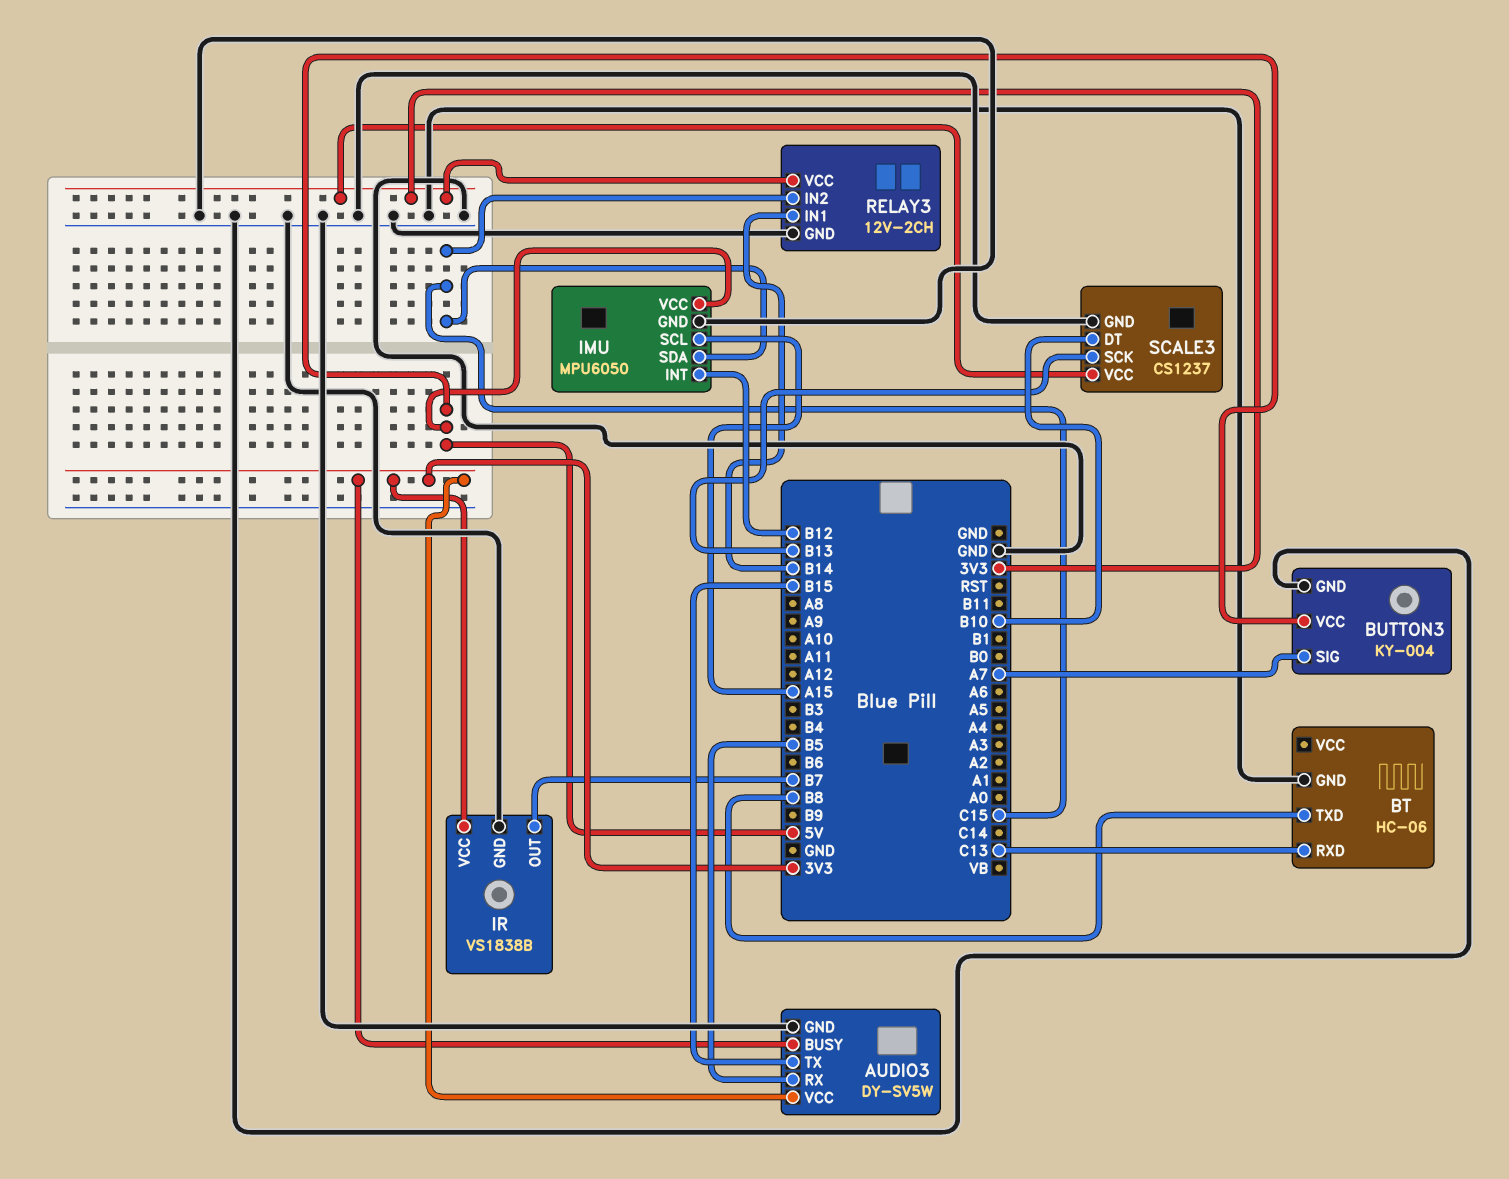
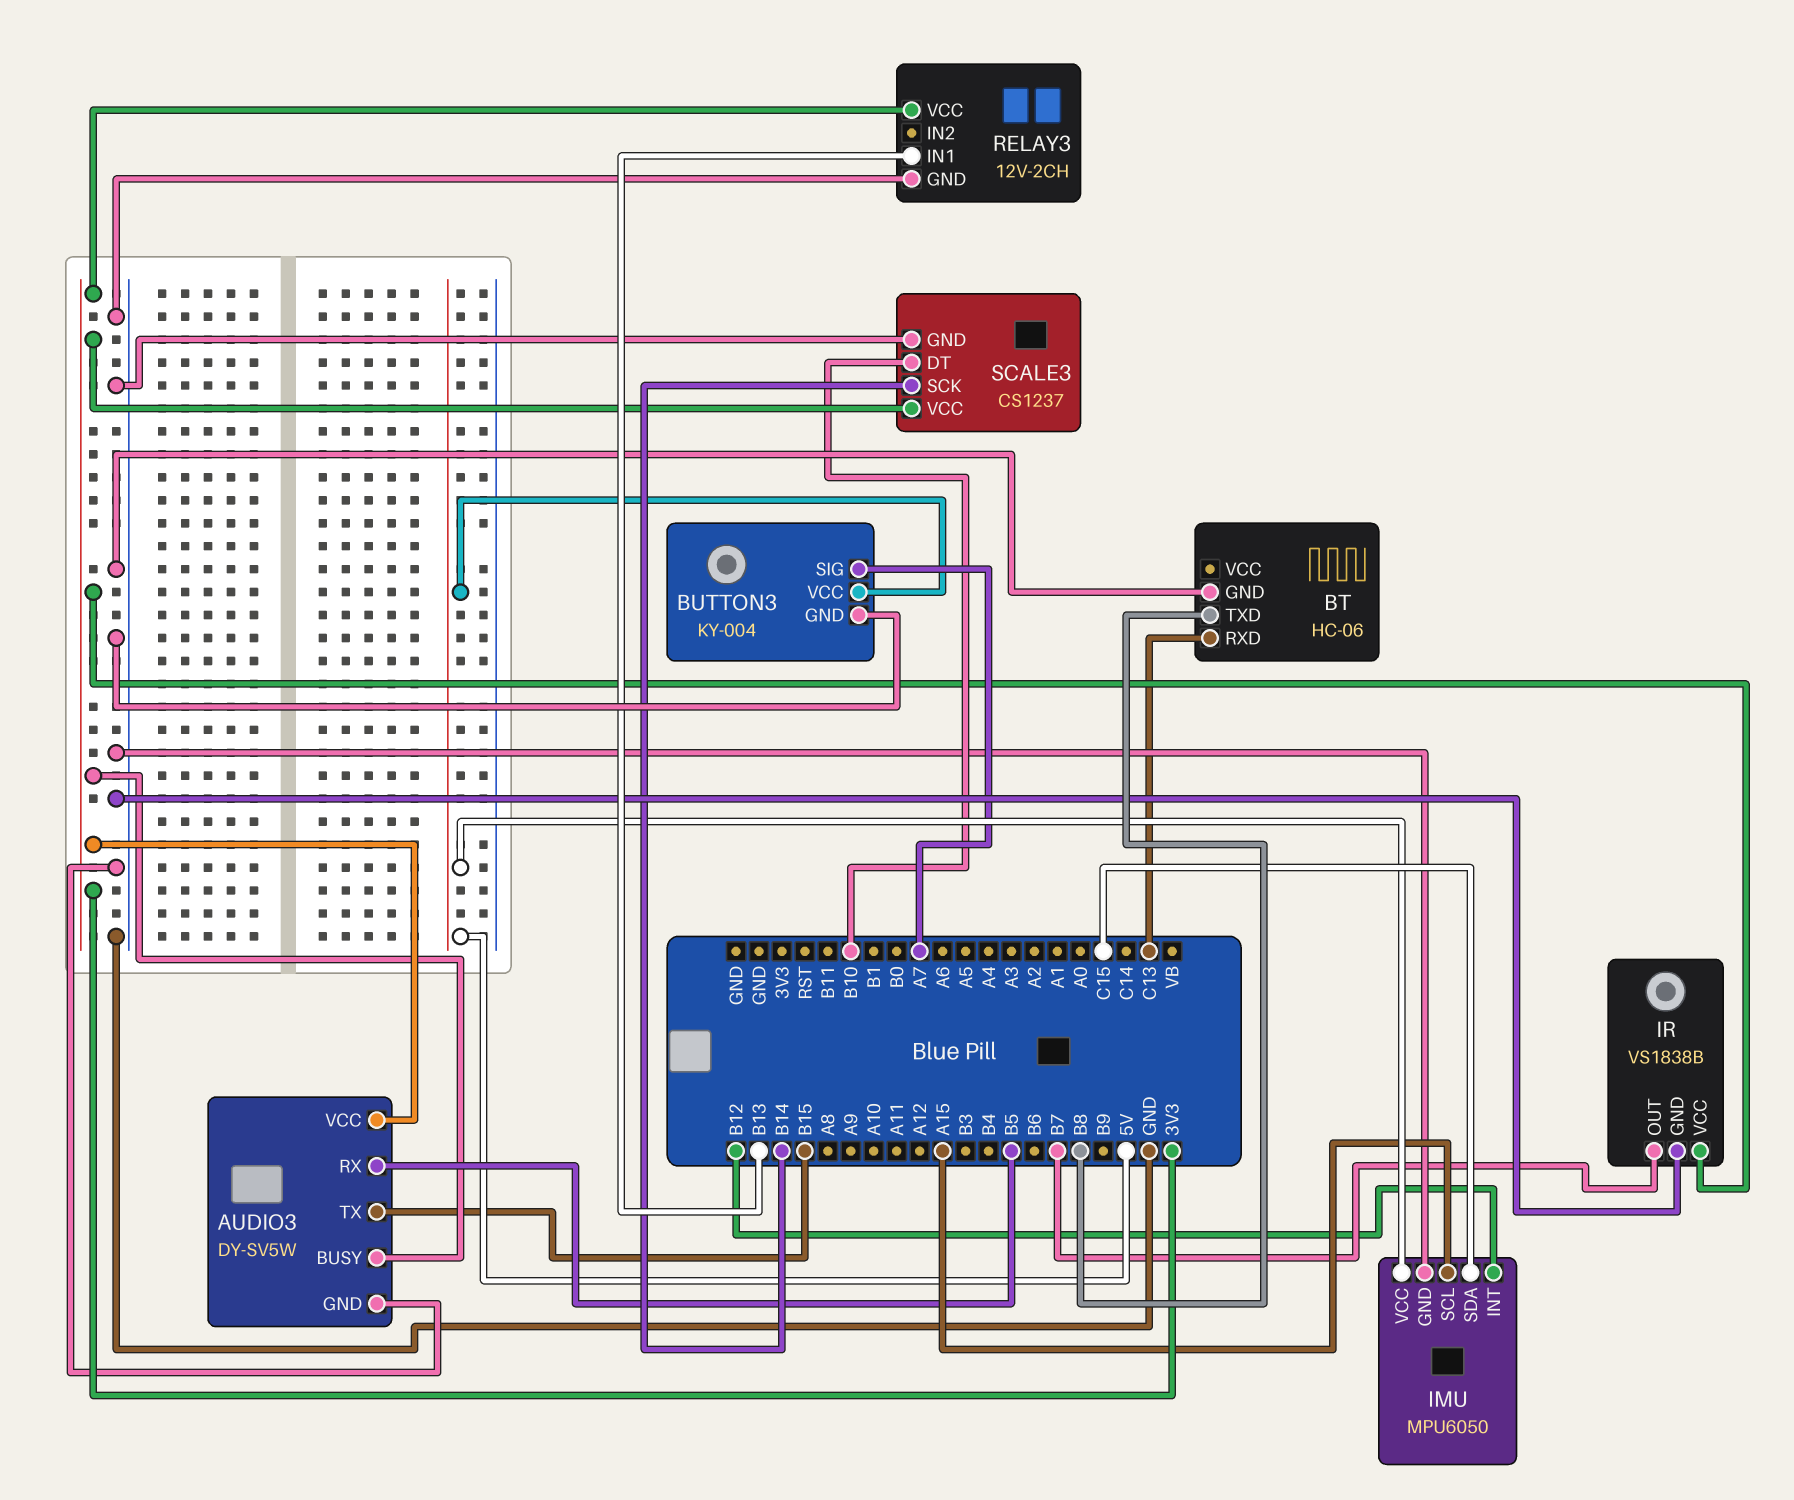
RELAY3 pin IN1: B14 -> B13
RELAY3 pin IN2: C15 -> none
SCALE3 pin SCK: B13 -> B14

